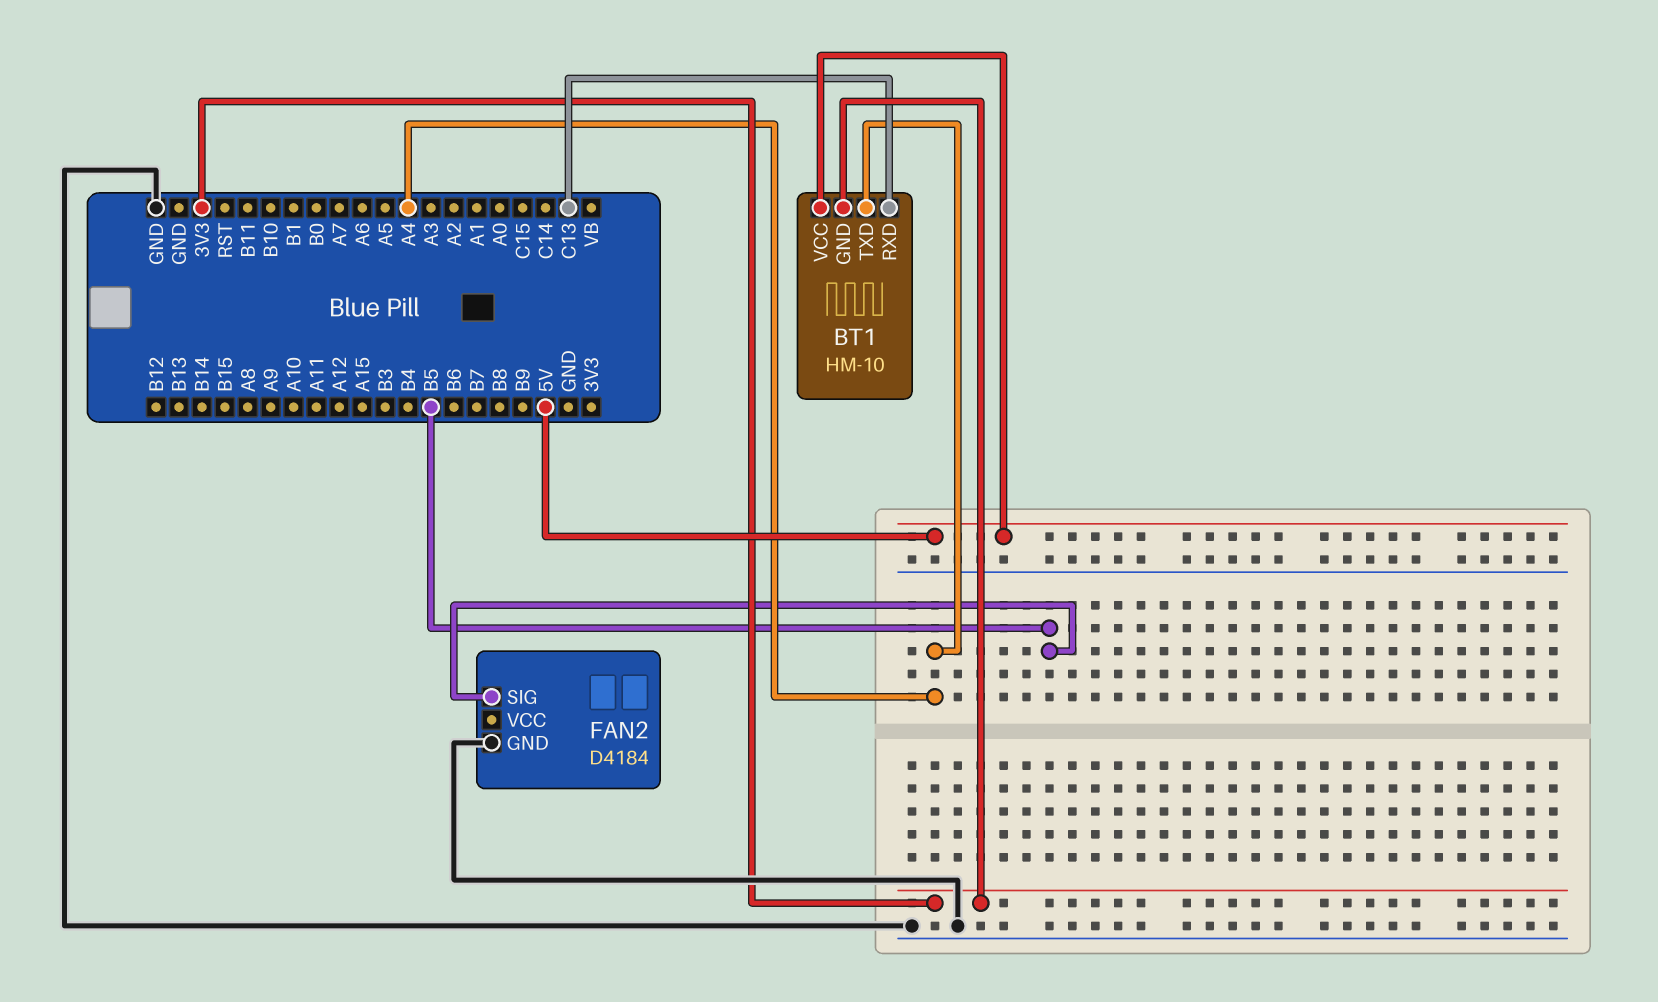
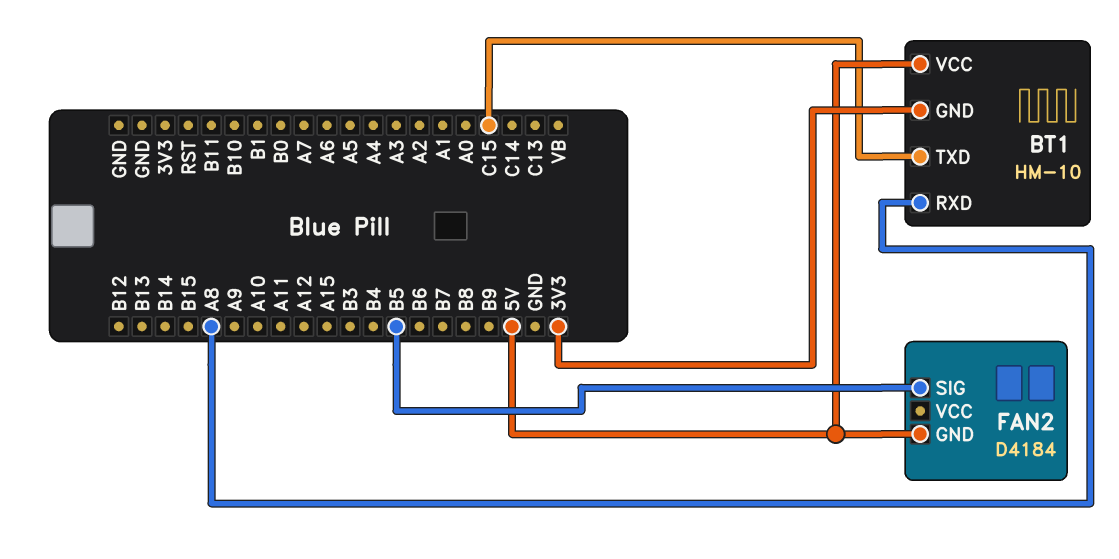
BT1 pin RXD: C13 -> A8
BT1 pin TXD: A4 -> C15
FAN2 pin GND: GND -> 5V

